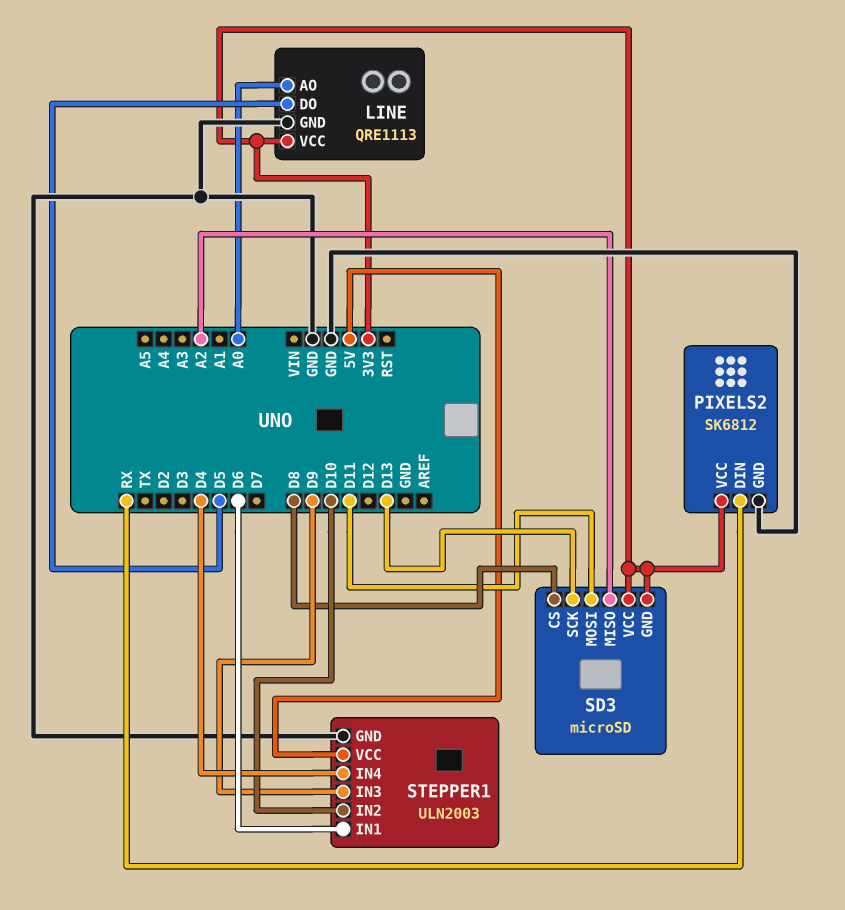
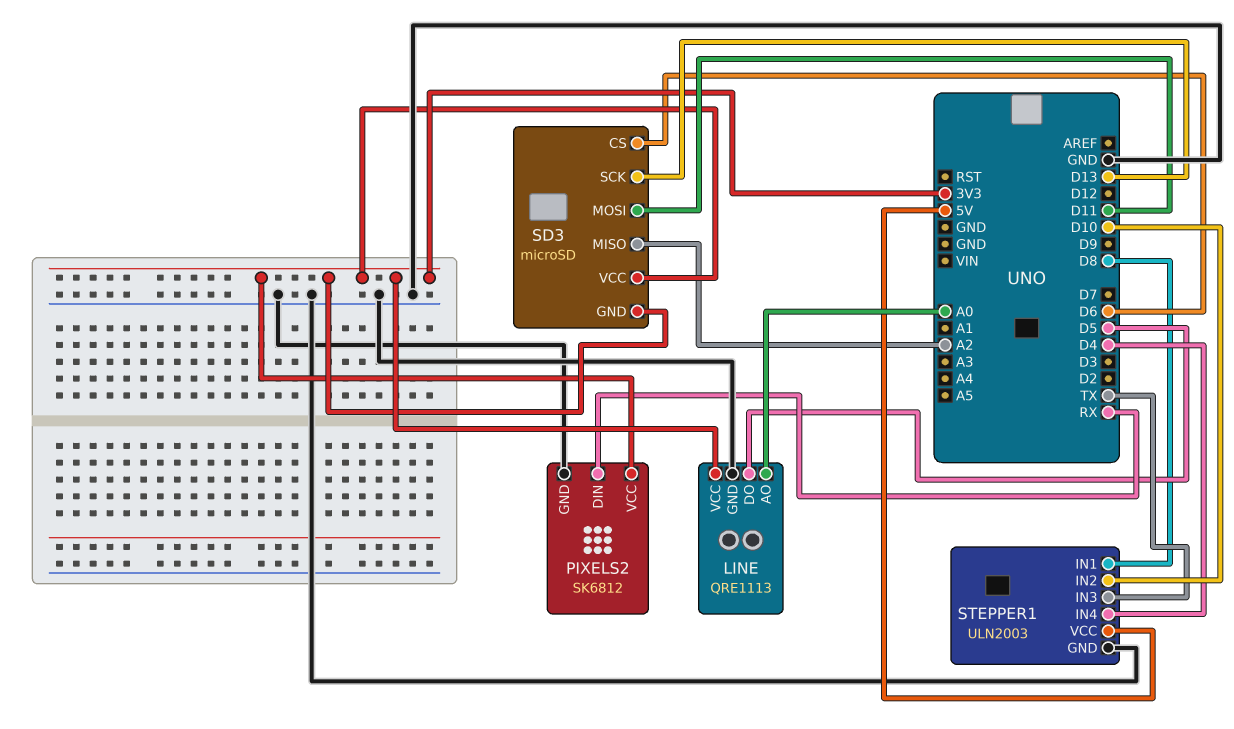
SD3 pin CS: D8 -> D6
STEPPER1 pin IN1: D6 -> D8
STEPPER1 pin IN3: D9 -> TX

